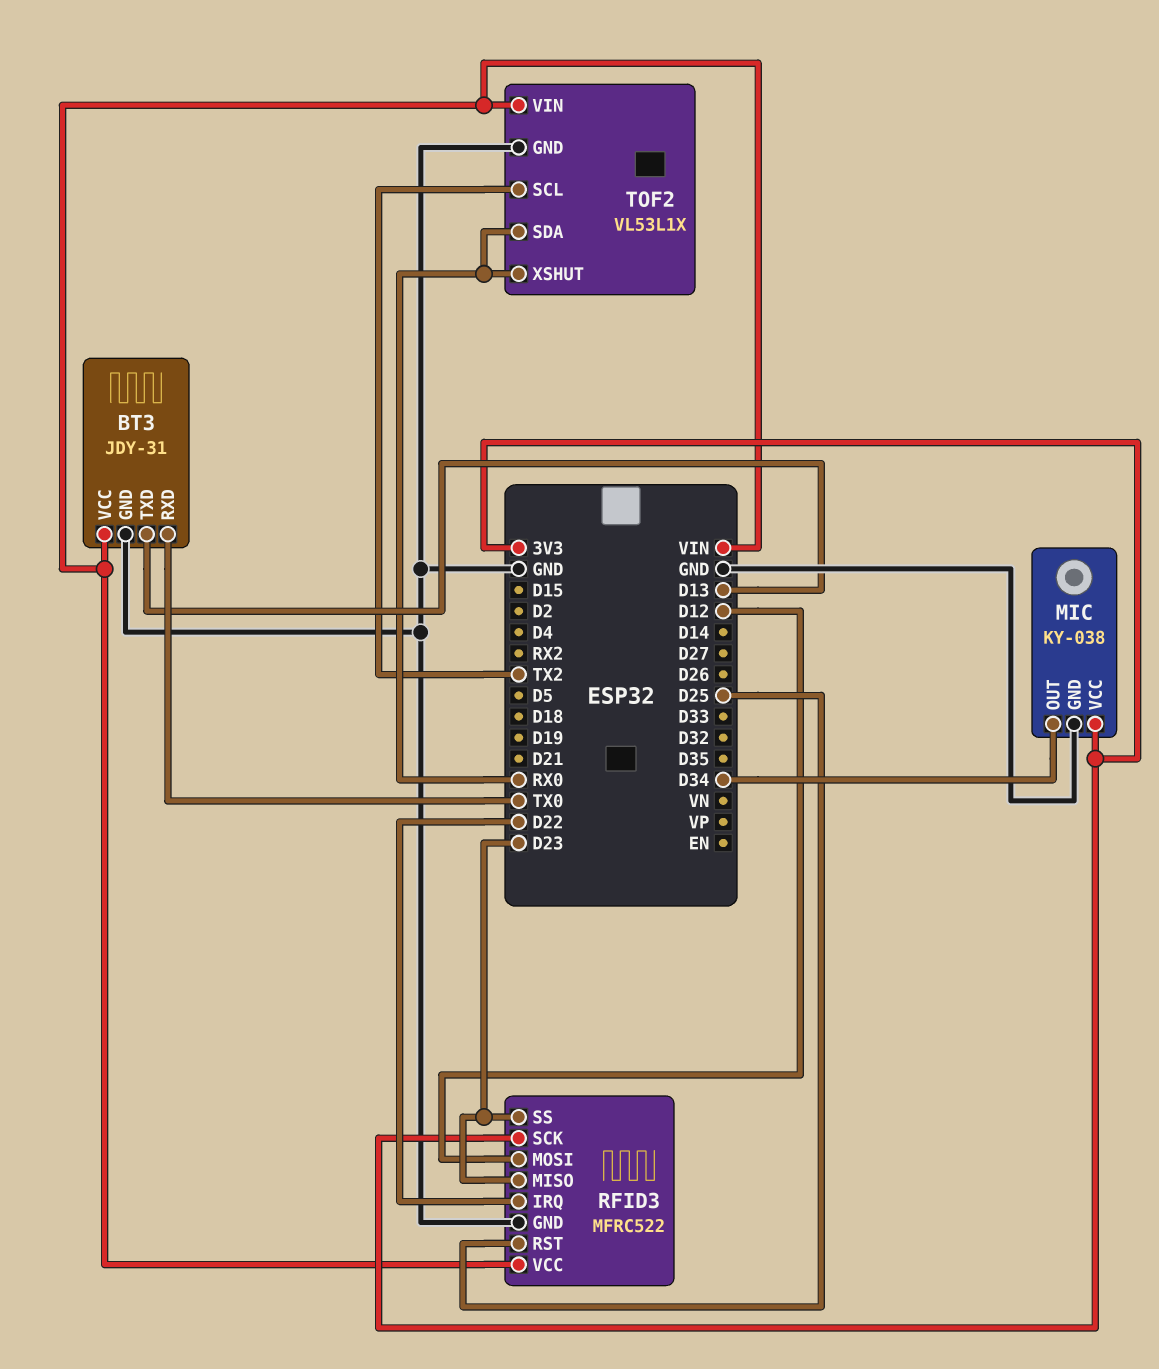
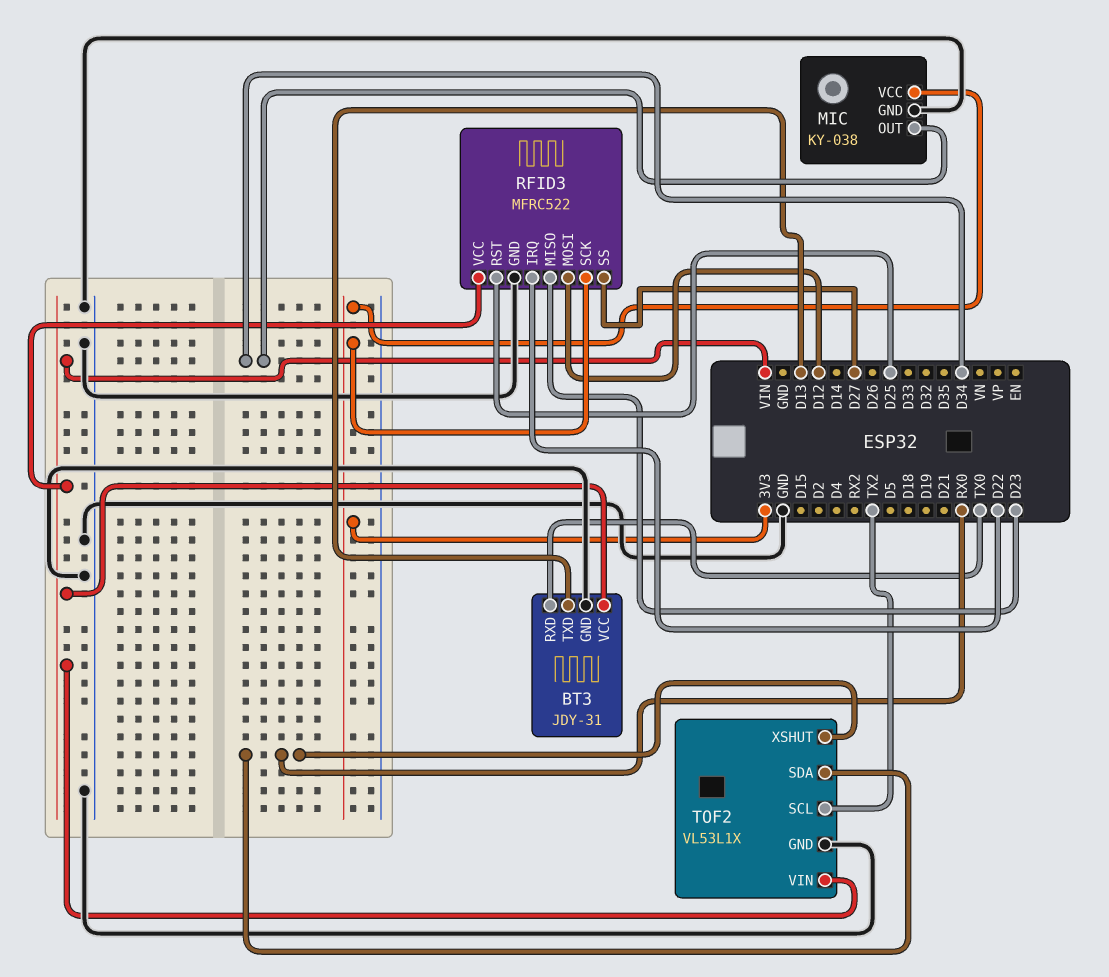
RFID3 pin SS: D23 -> D27

